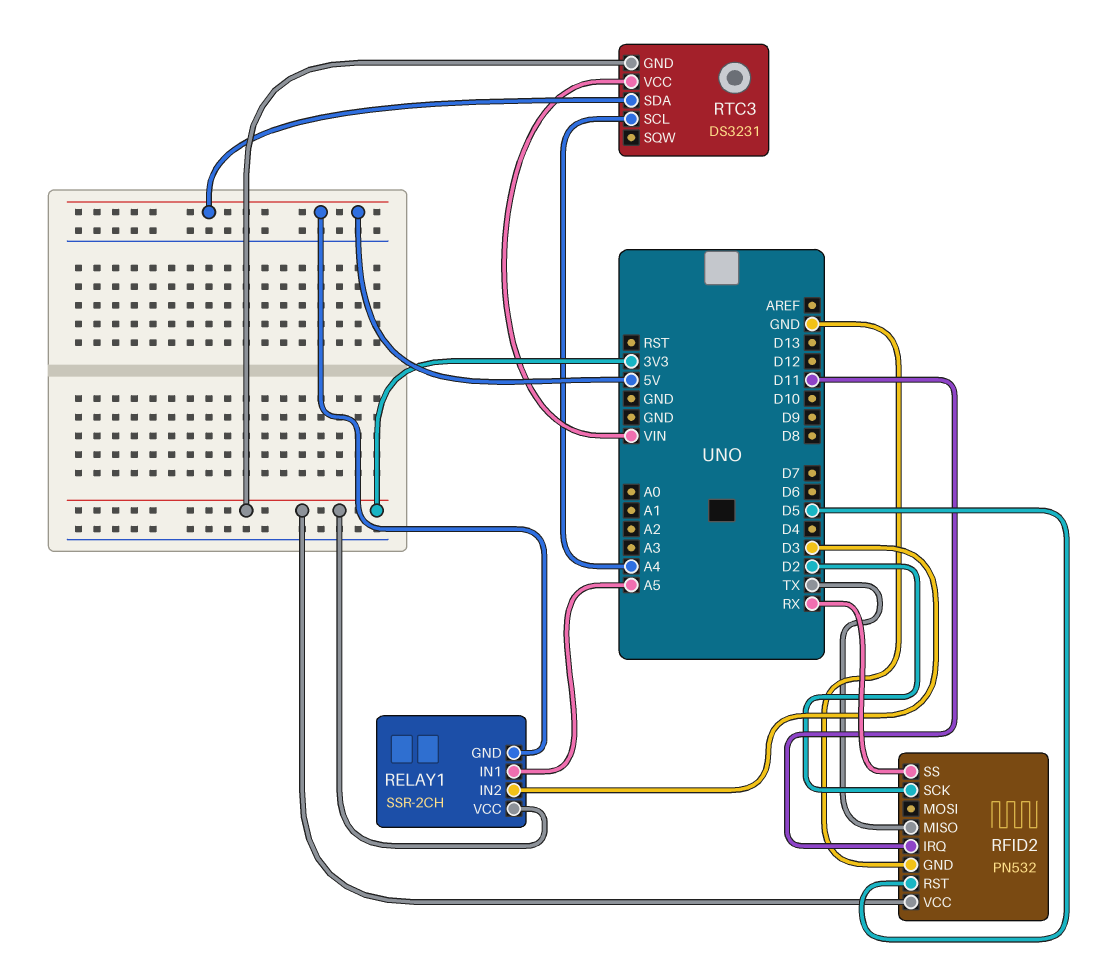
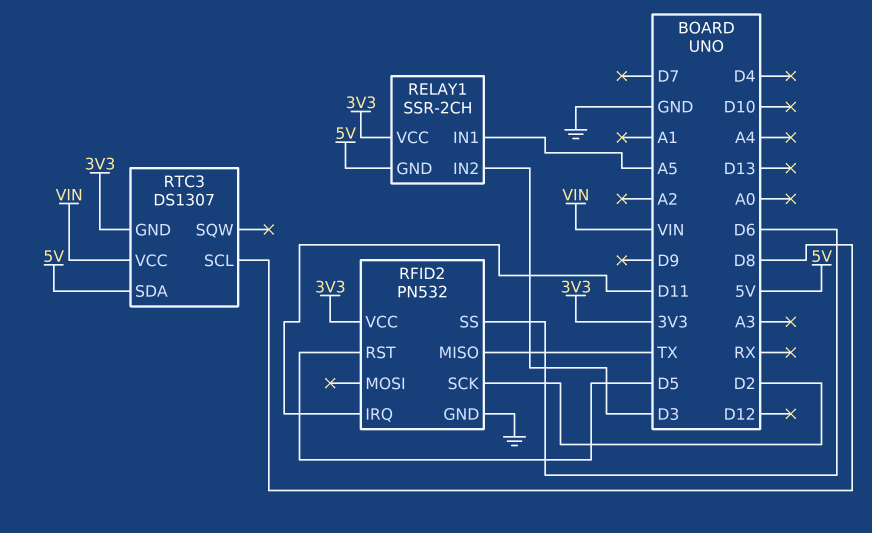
RFID2 pin SS: RX -> D6
RTC3: DS3231 -> DS1307
RTC3 pin SCL: A4 -> D8

